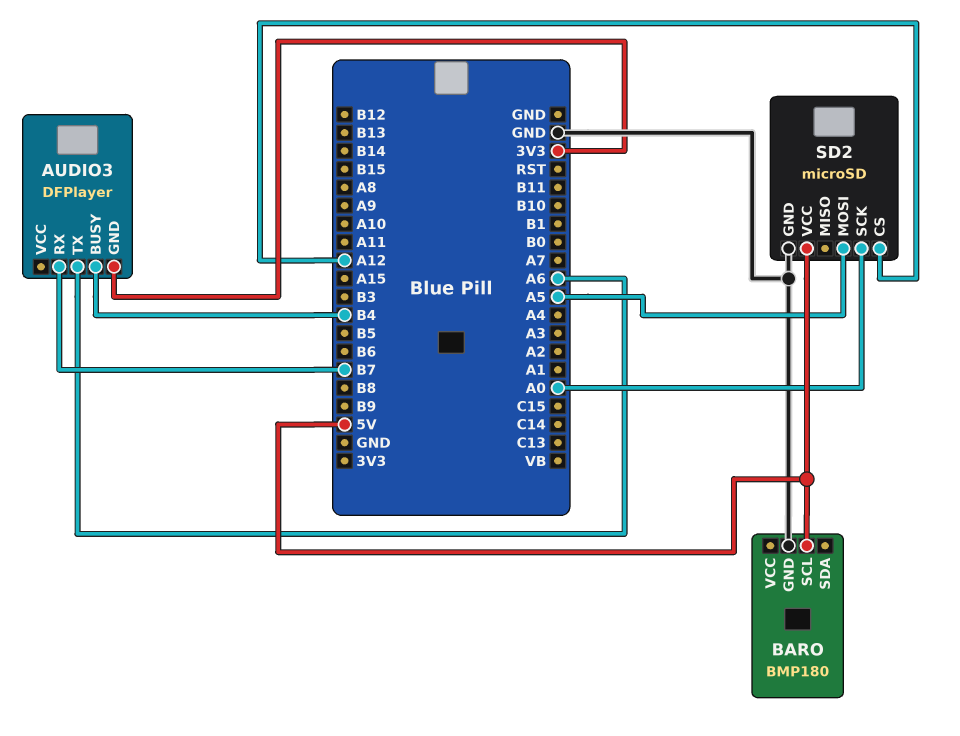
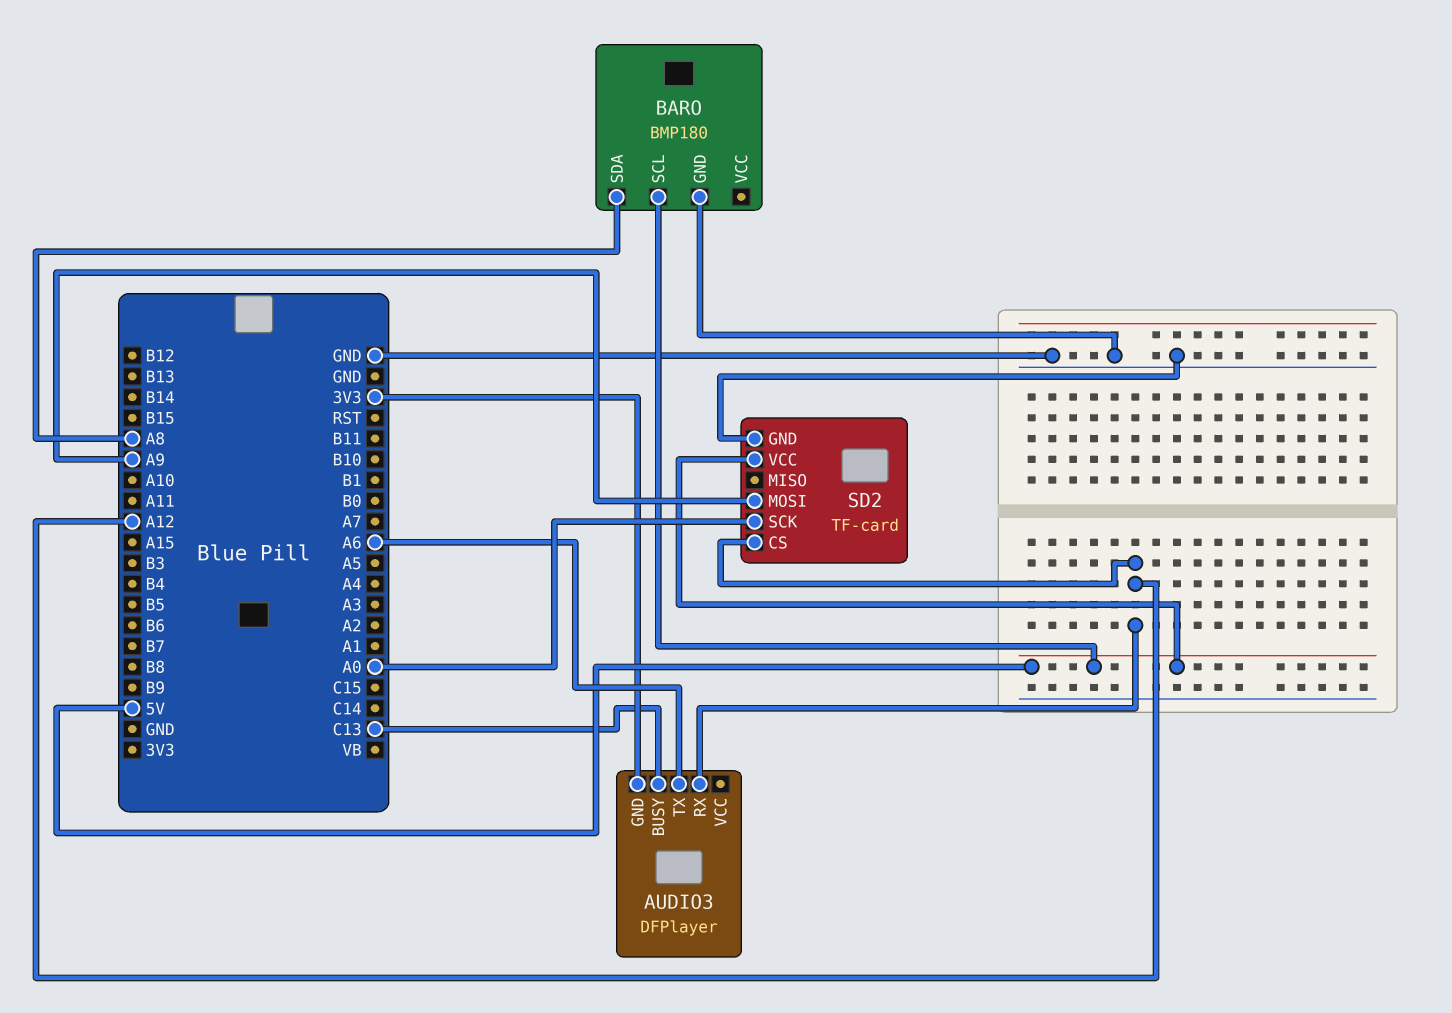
AUDIO3 pin BUSY: B4 -> C13
AUDIO3 pin RX: B7 -> A12
BARO pin SDA: none -> A8
SD2: microSD -> TF-card
SD2 pin MOSI: A5 -> A9

